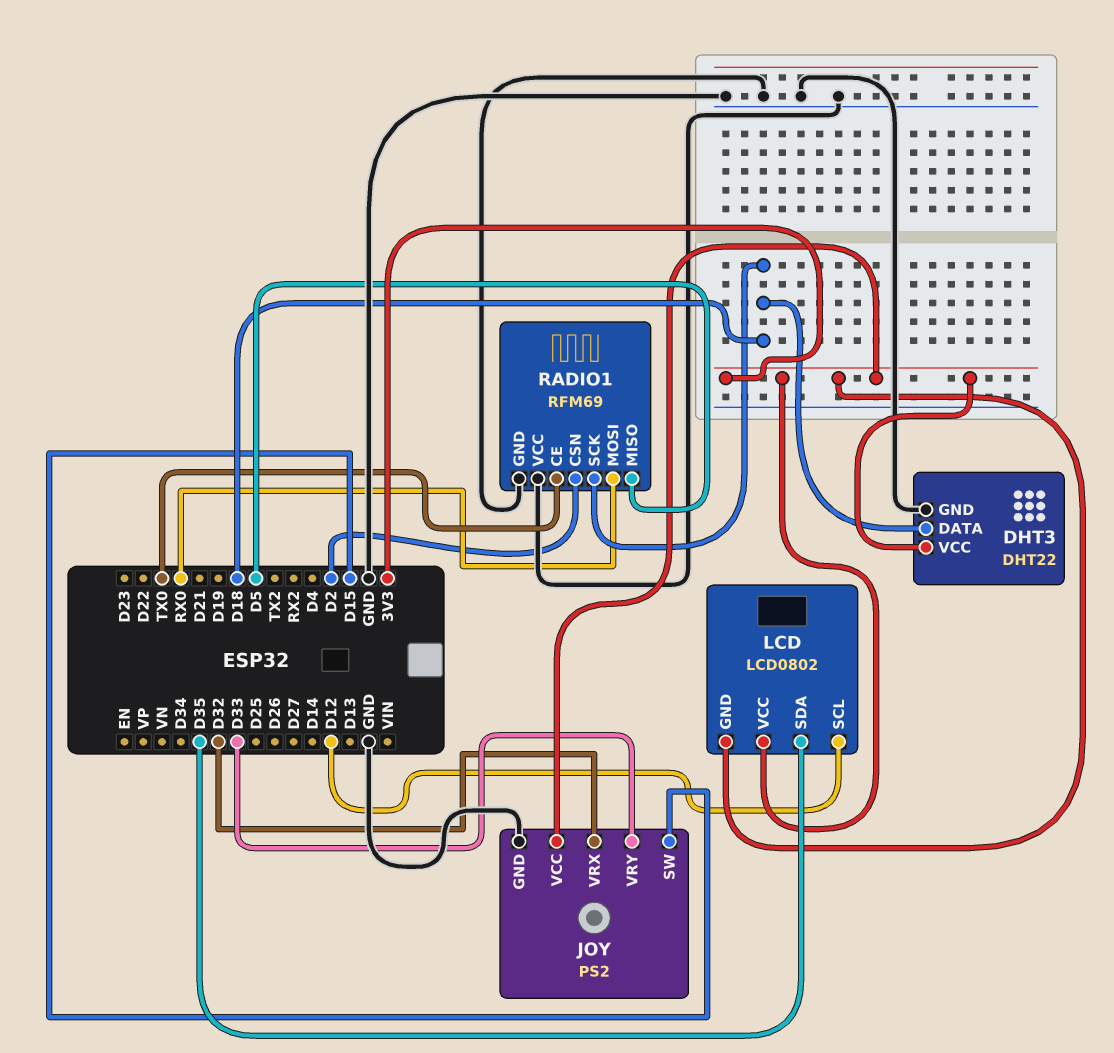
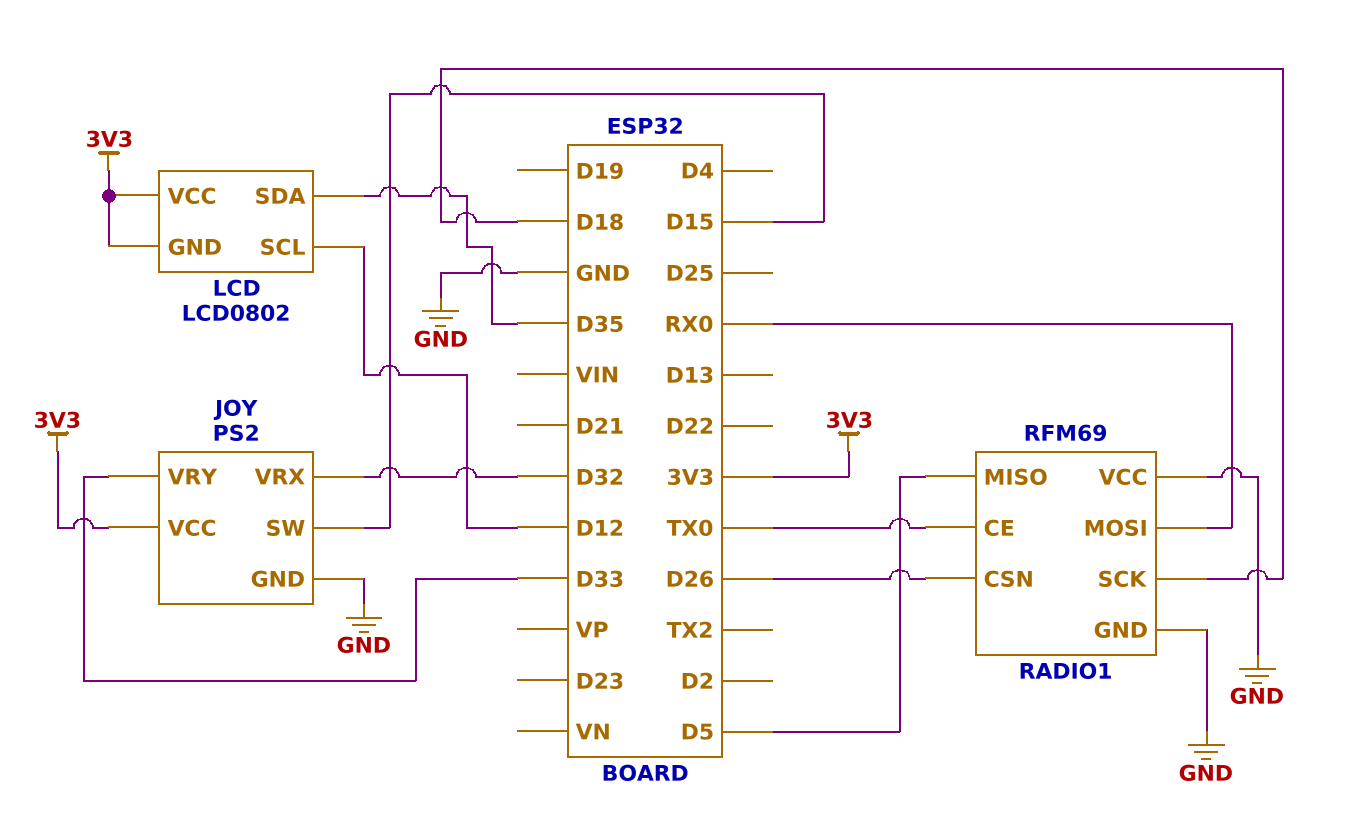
DHT3: DHT22 -> none
DHT3 pin DATA: D18 -> none
DHT3 pin GND: GND -> none
DHT3 pin VCC: 3V3 -> none
RADIO1 pin CSN: D2 -> D26

